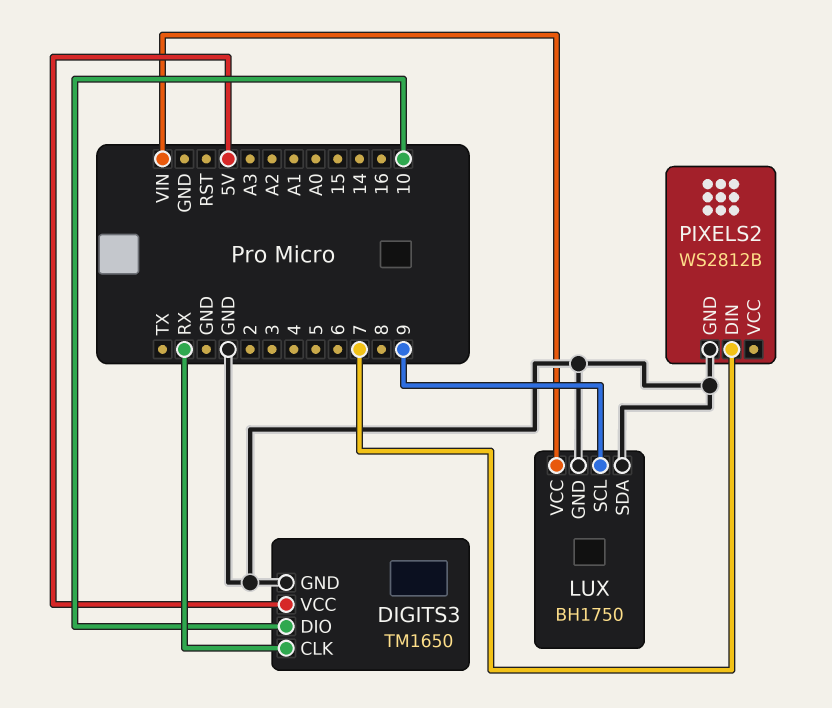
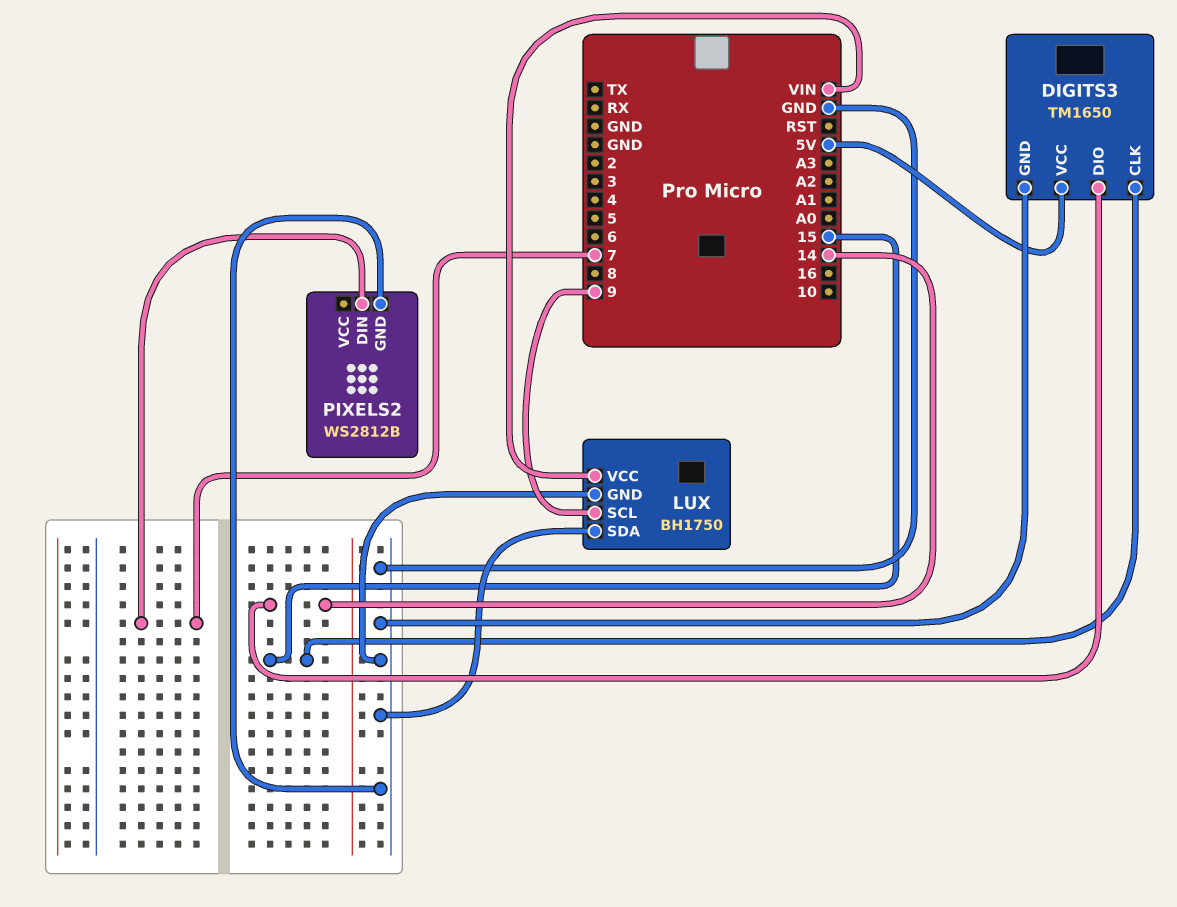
DIGITS3 pin CLK: RX -> 15
DIGITS3 pin DIO: 10 -> 14

